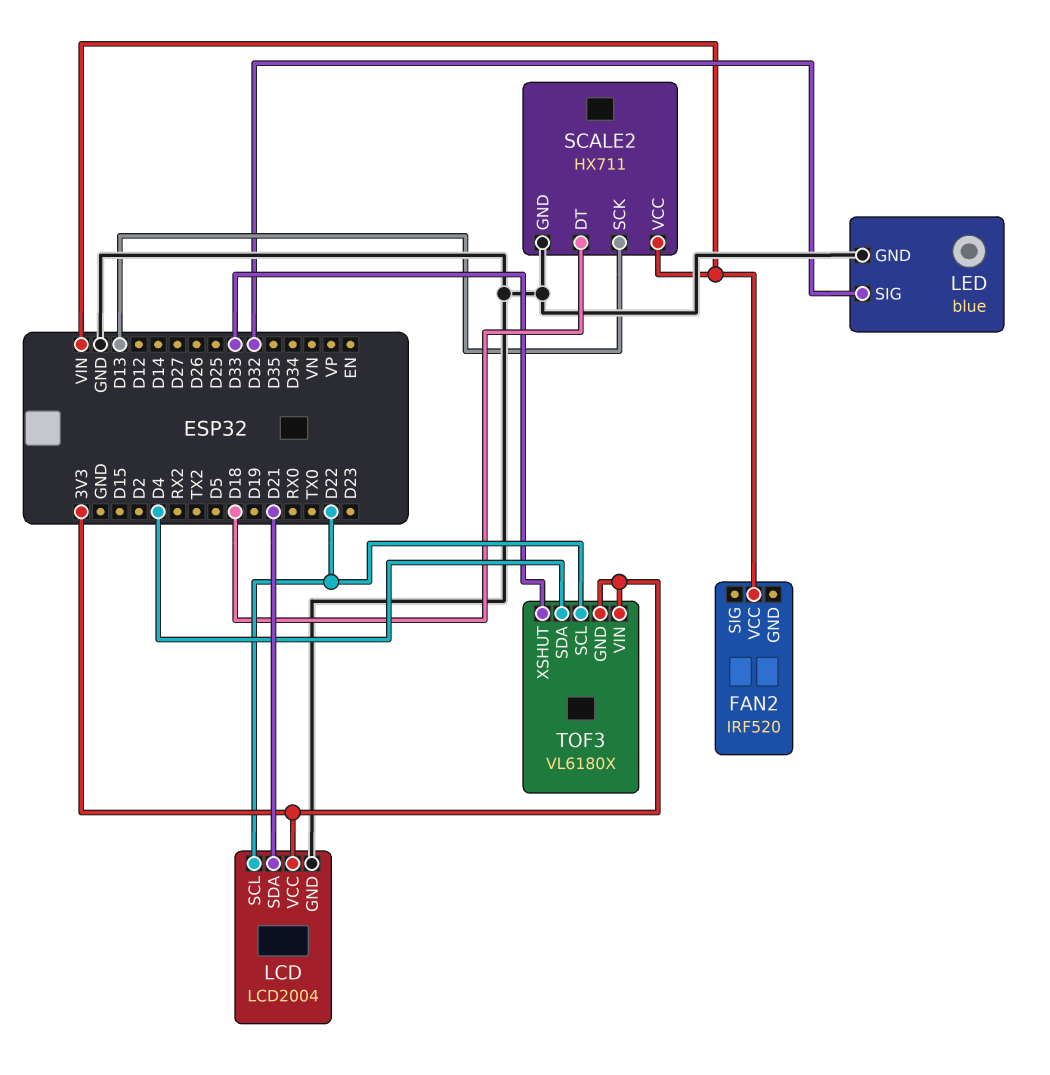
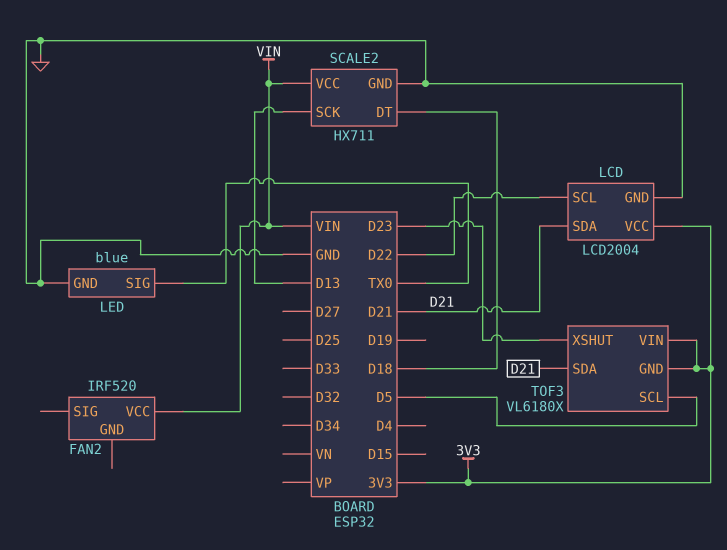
LED pin SIG: D32 -> TX0
TOF3 pin SCL: D22 -> D5
TOF3 pin SDA: D4 -> D21
TOF3 pin XSHUT: D33 -> D23

